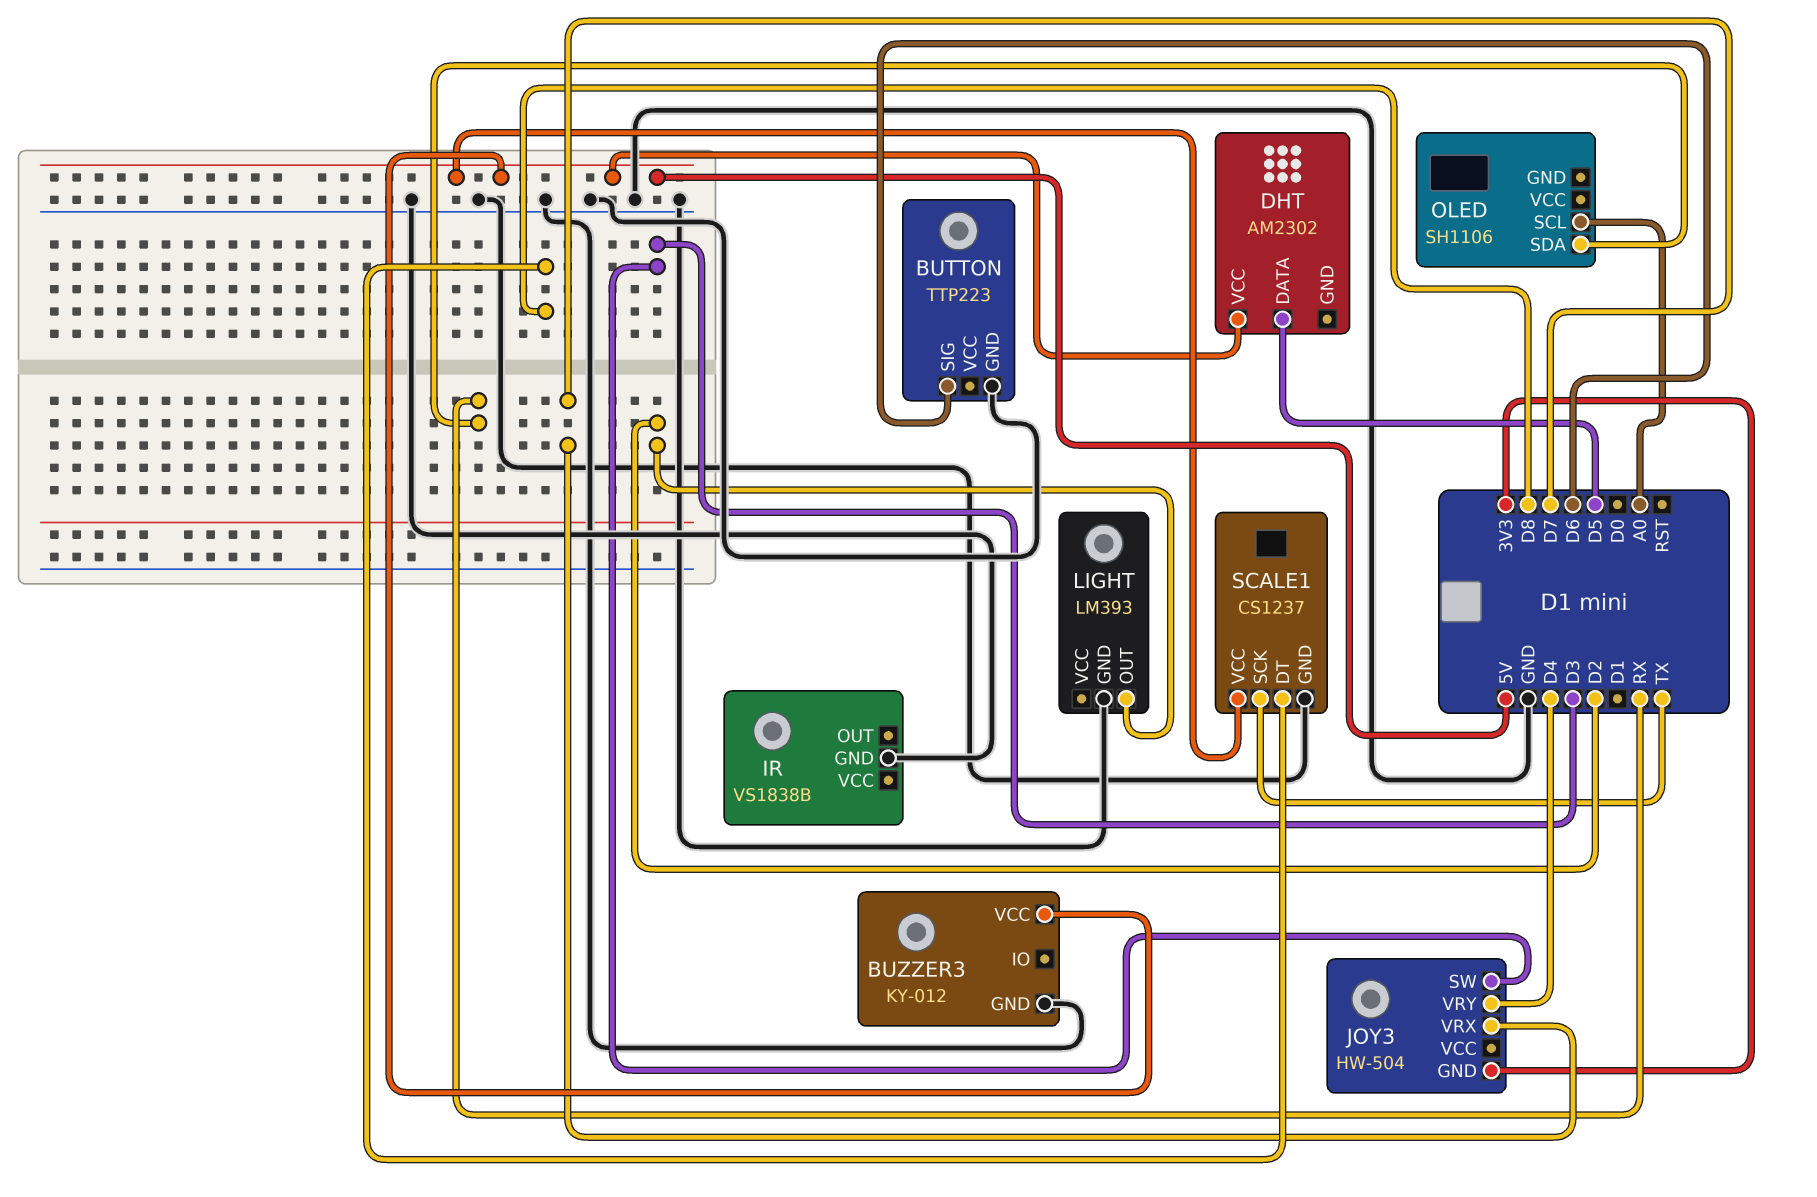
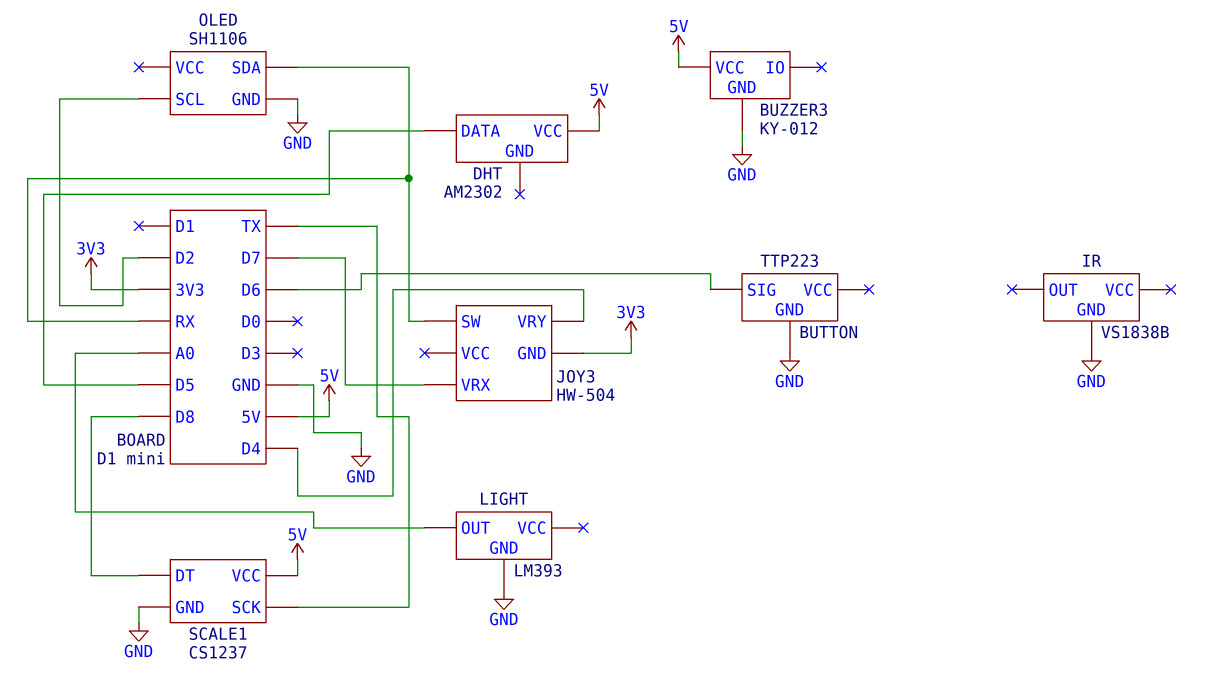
JOY3 pin SW: D3 -> RX
LIGHT pin OUT: D2 -> A0
OLED pin GND: none -> GND
OLED pin SCL: A0 -> D2

